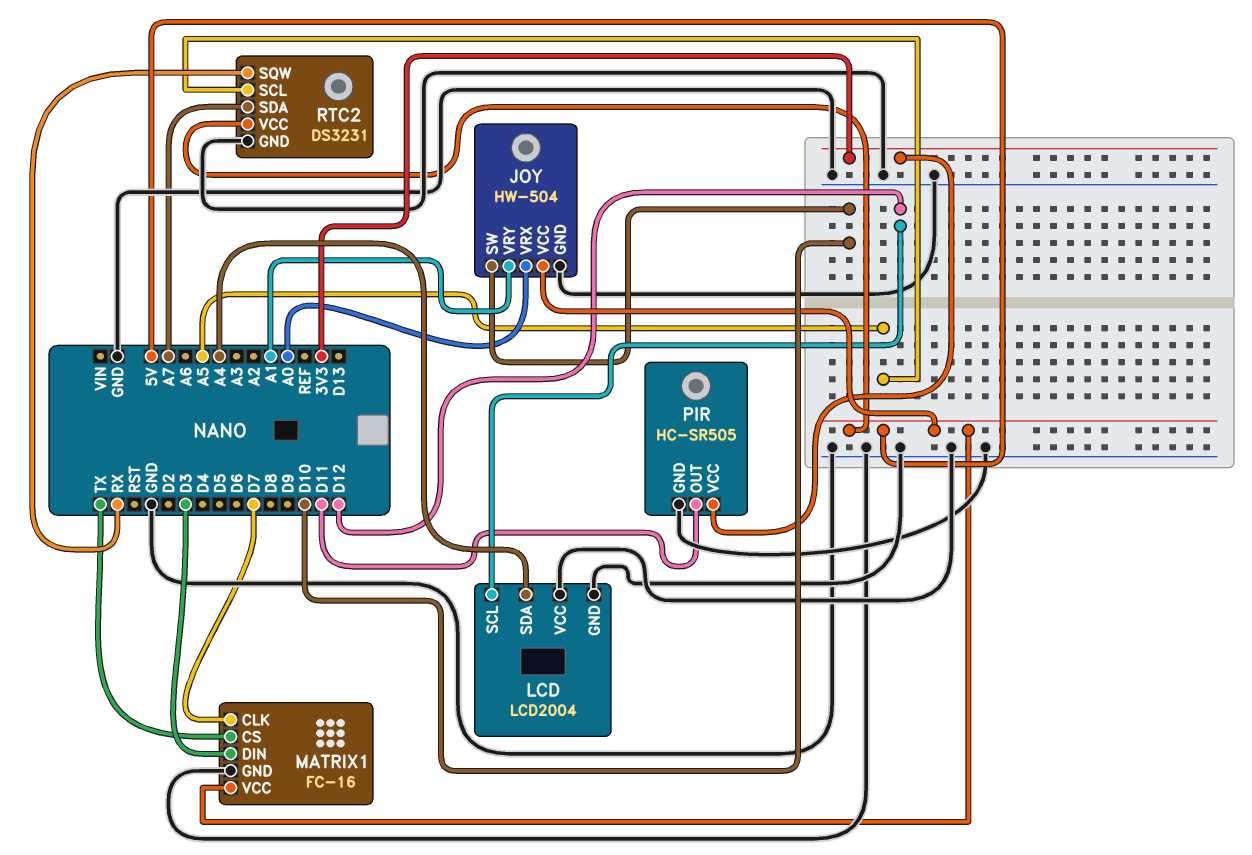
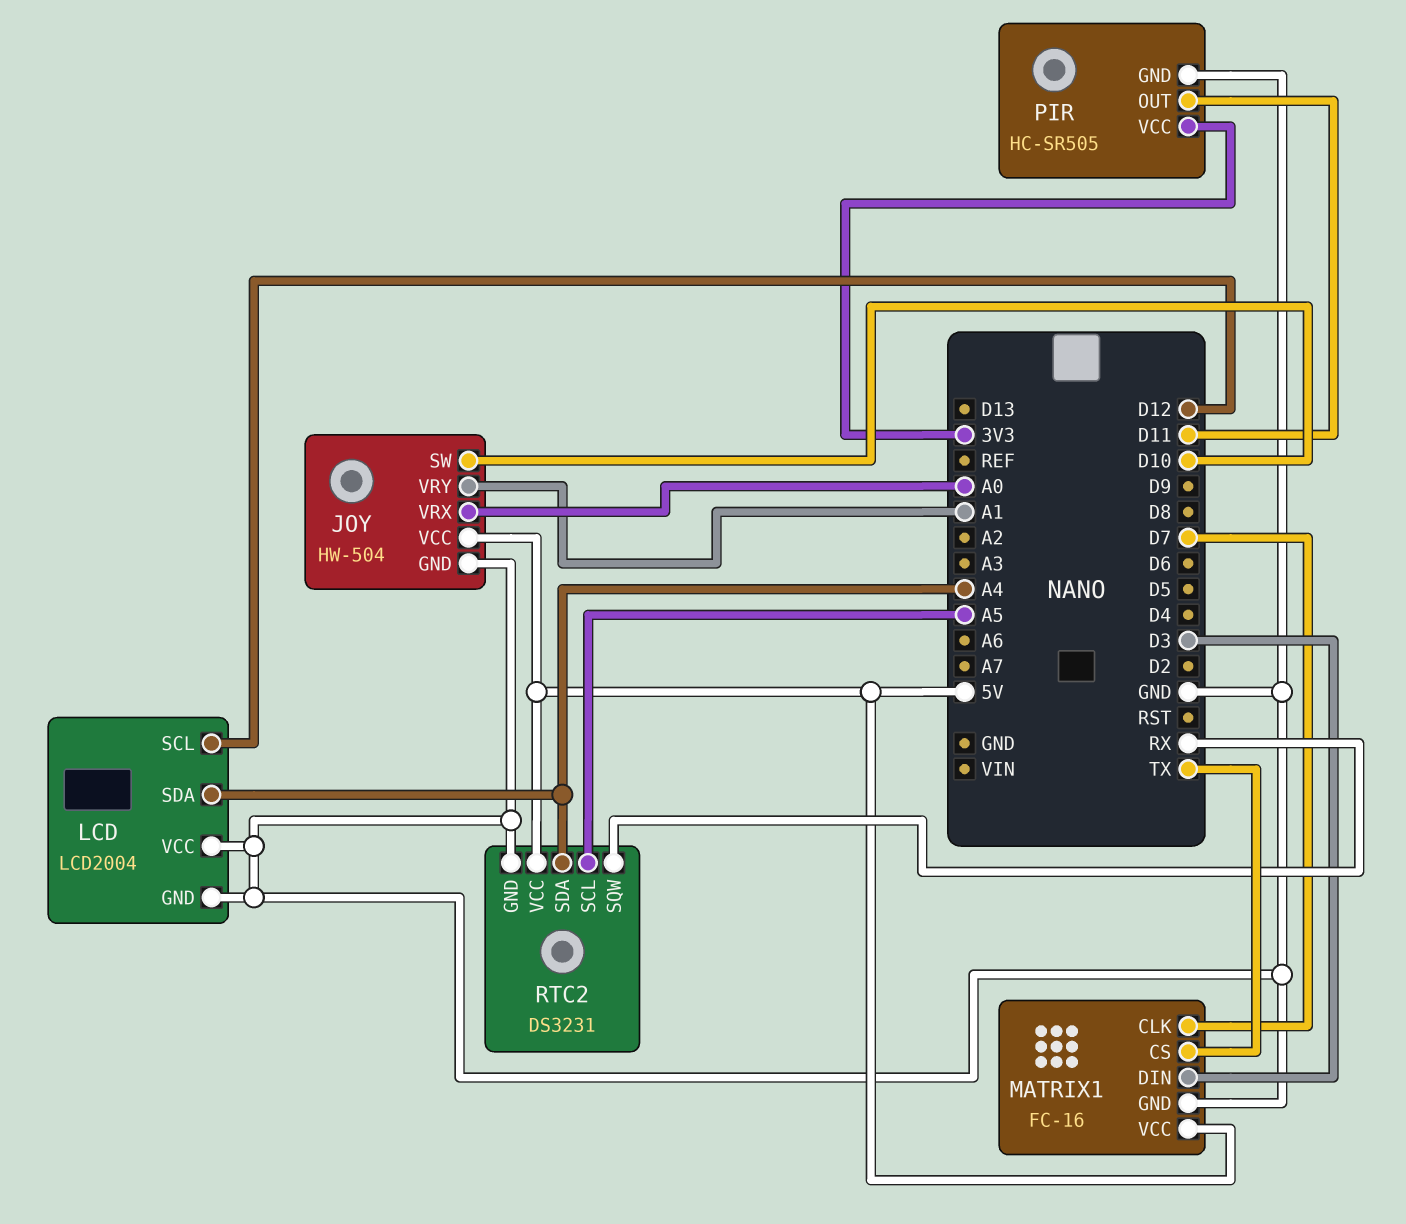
RTC2 pin SDA: A7 -> A4

